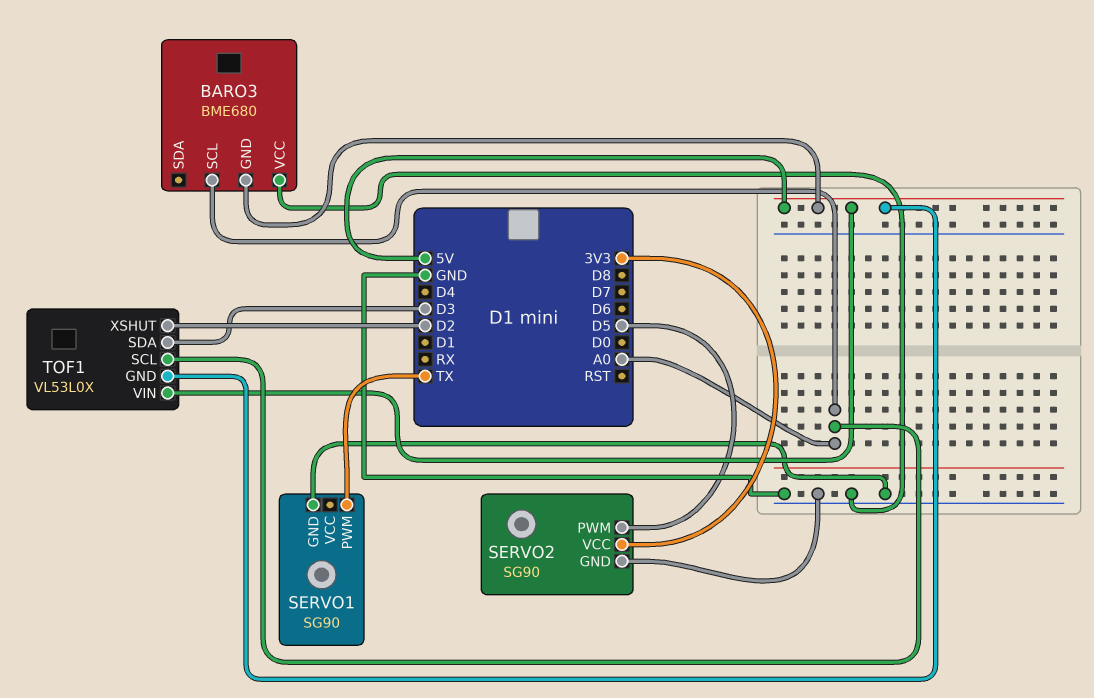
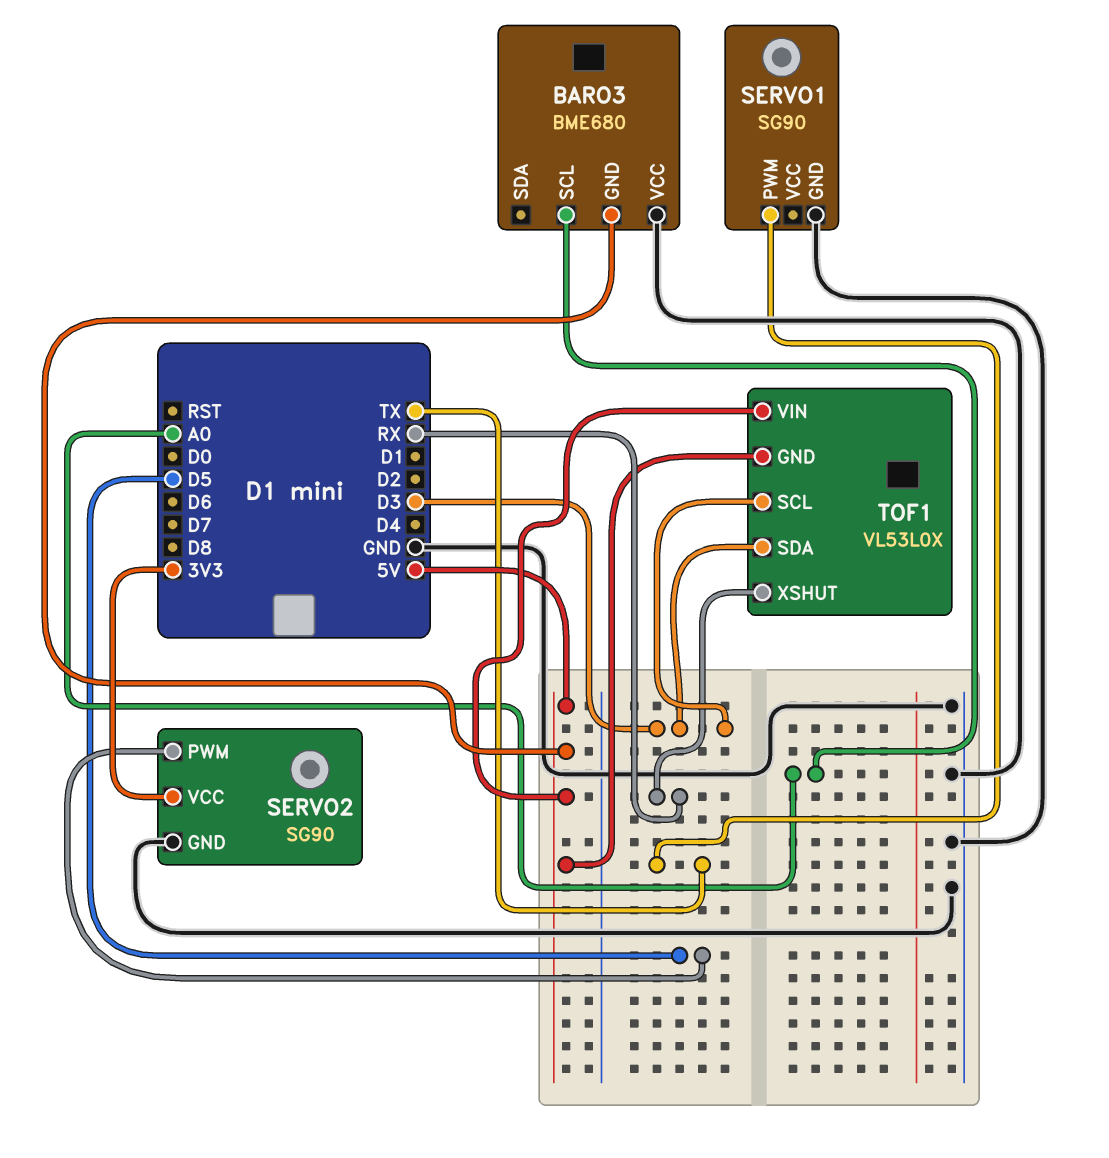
TOF1 pin SCL: A0 -> D3
TOF1 pin XSHUT: D2 -> RX

